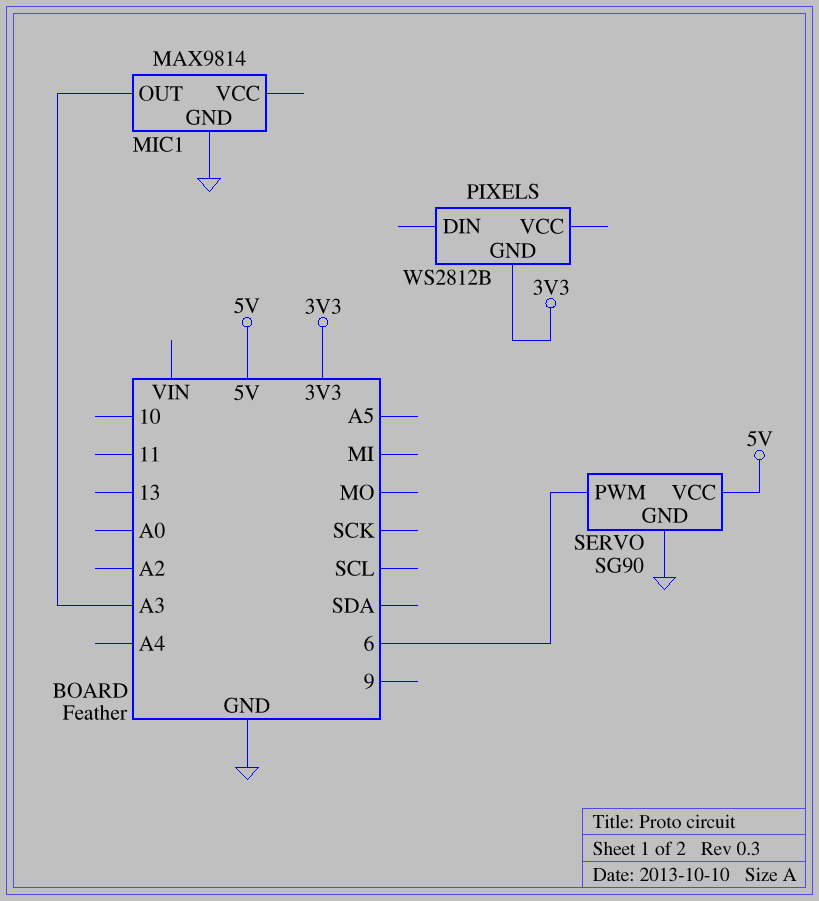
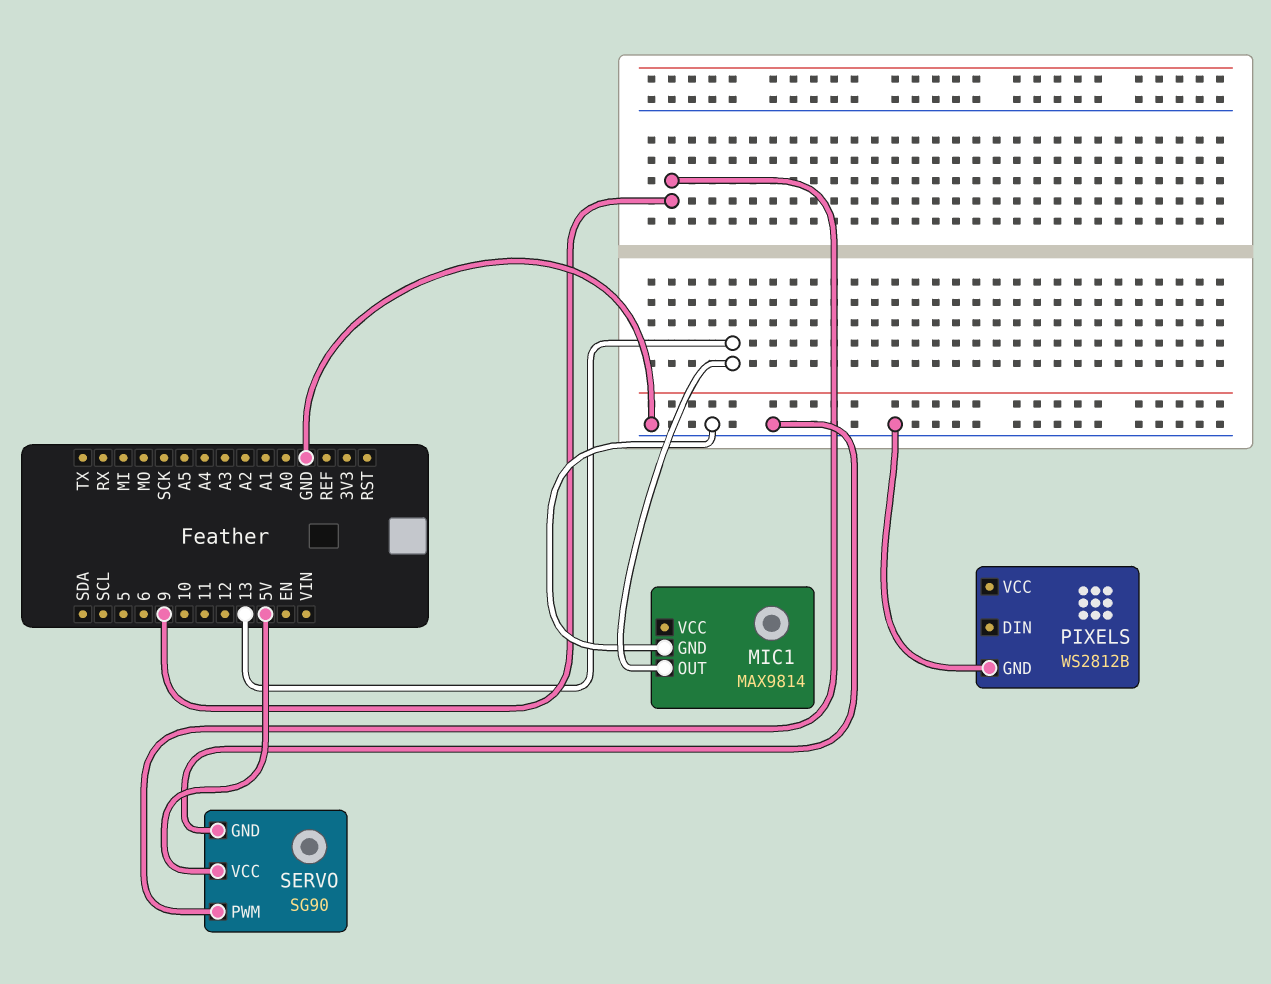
MIC1 pin OUT: A3 -> 13
PIXELS pin GND: 3V3 -> GND
SERVO pin PWM: 6 -> 9

